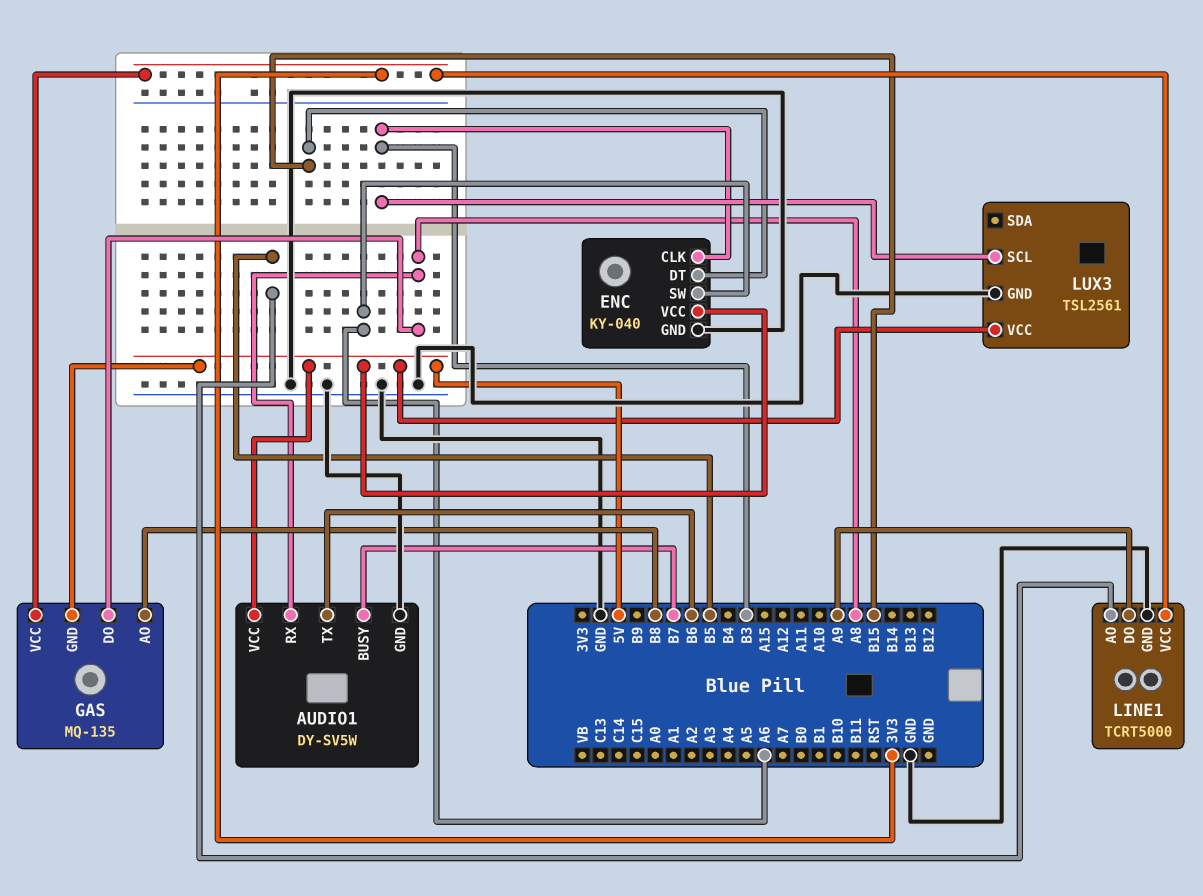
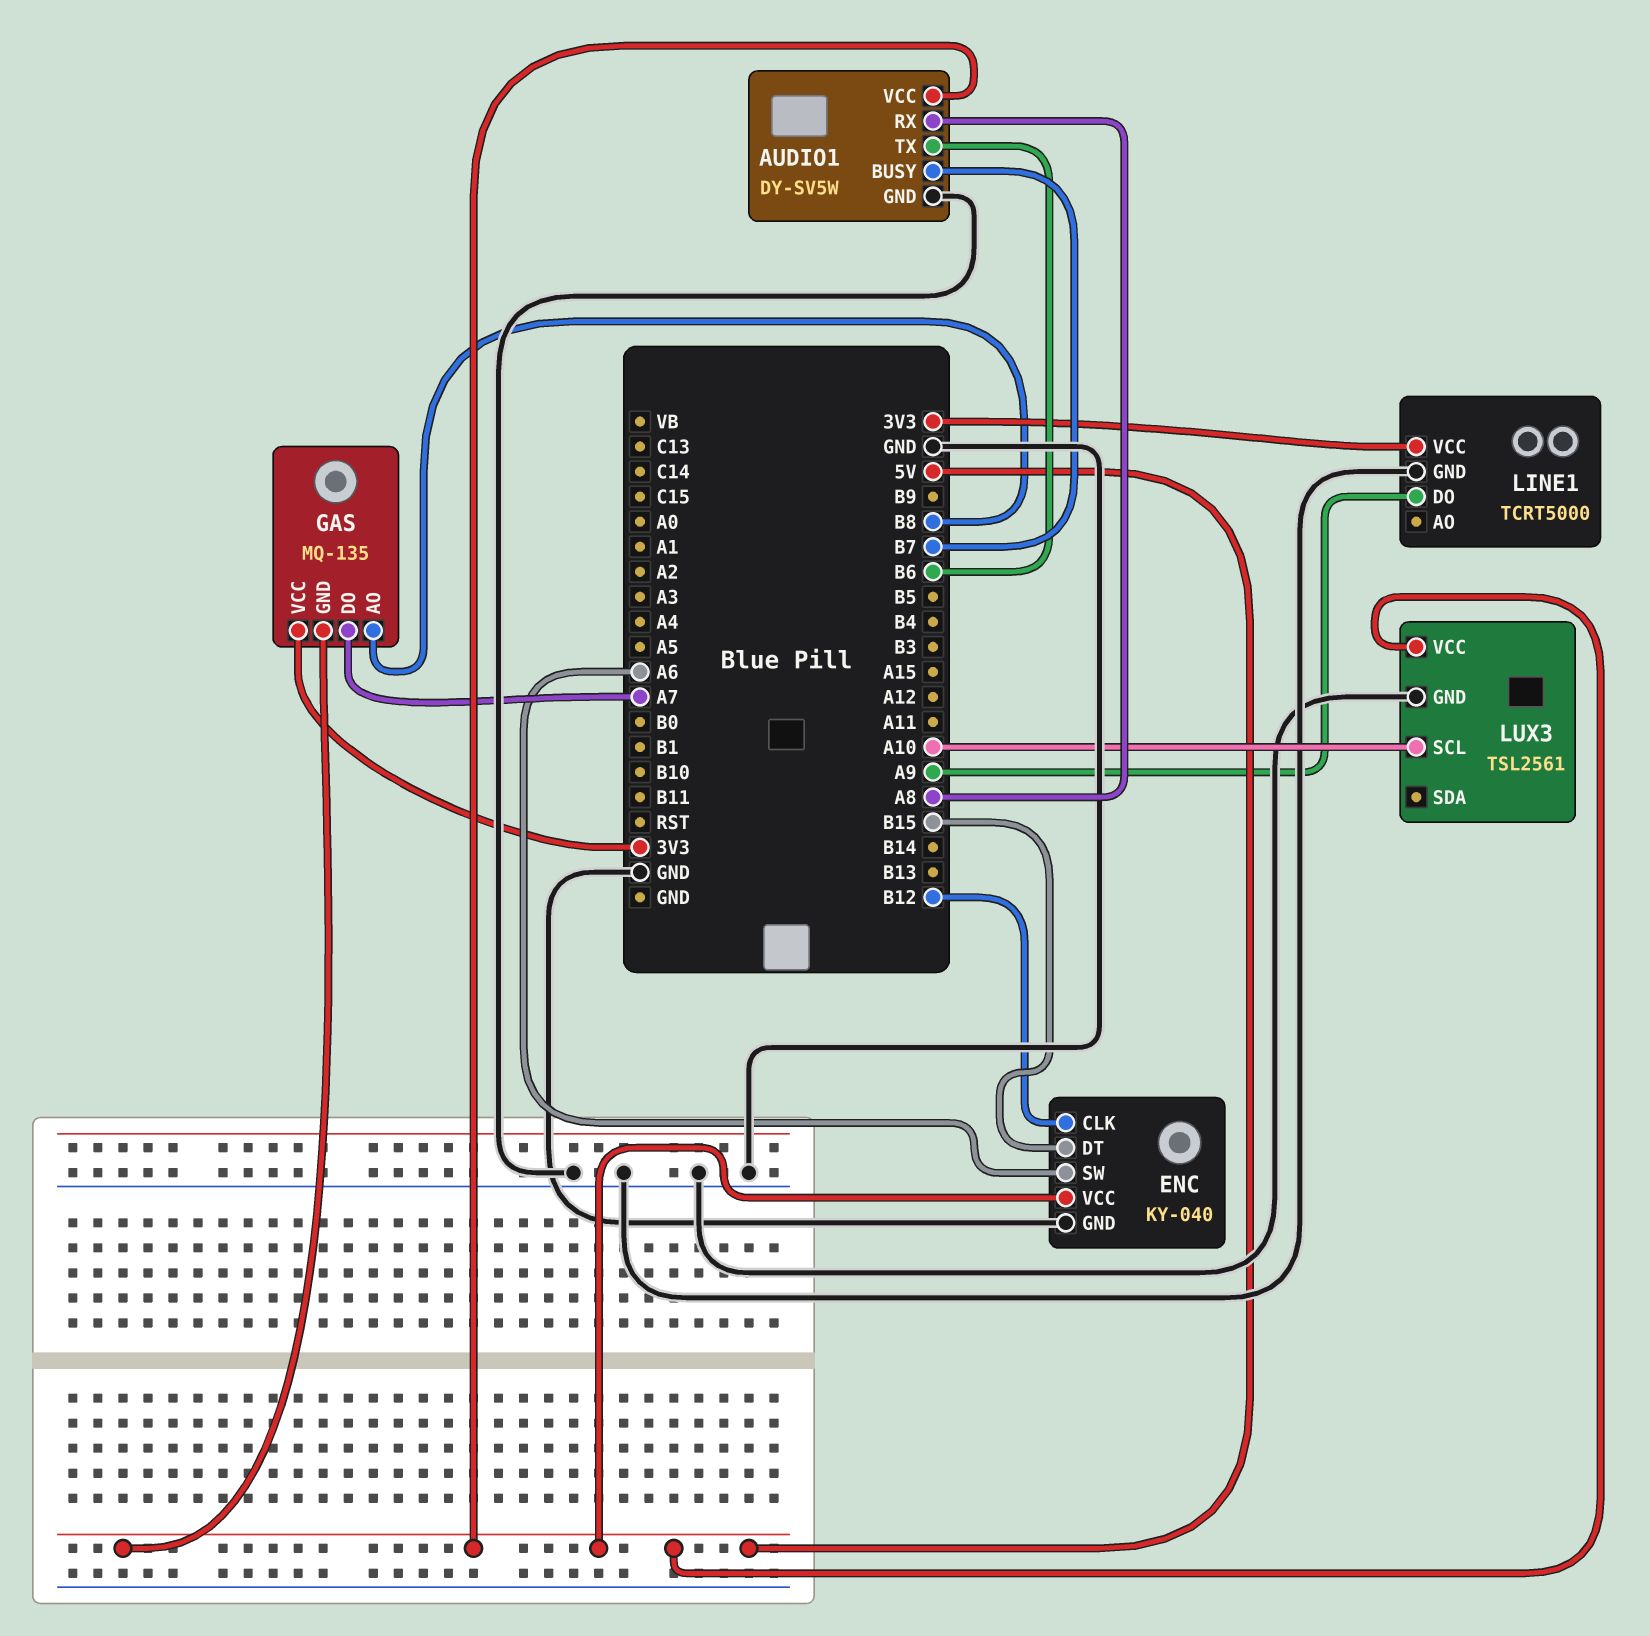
ENC pin CLK: B3 -> B12
GAS pin DO: A8 -> A7
LINE1 pin AO: B5 -> none
LUX3 pin SCL: B3 -> A10

